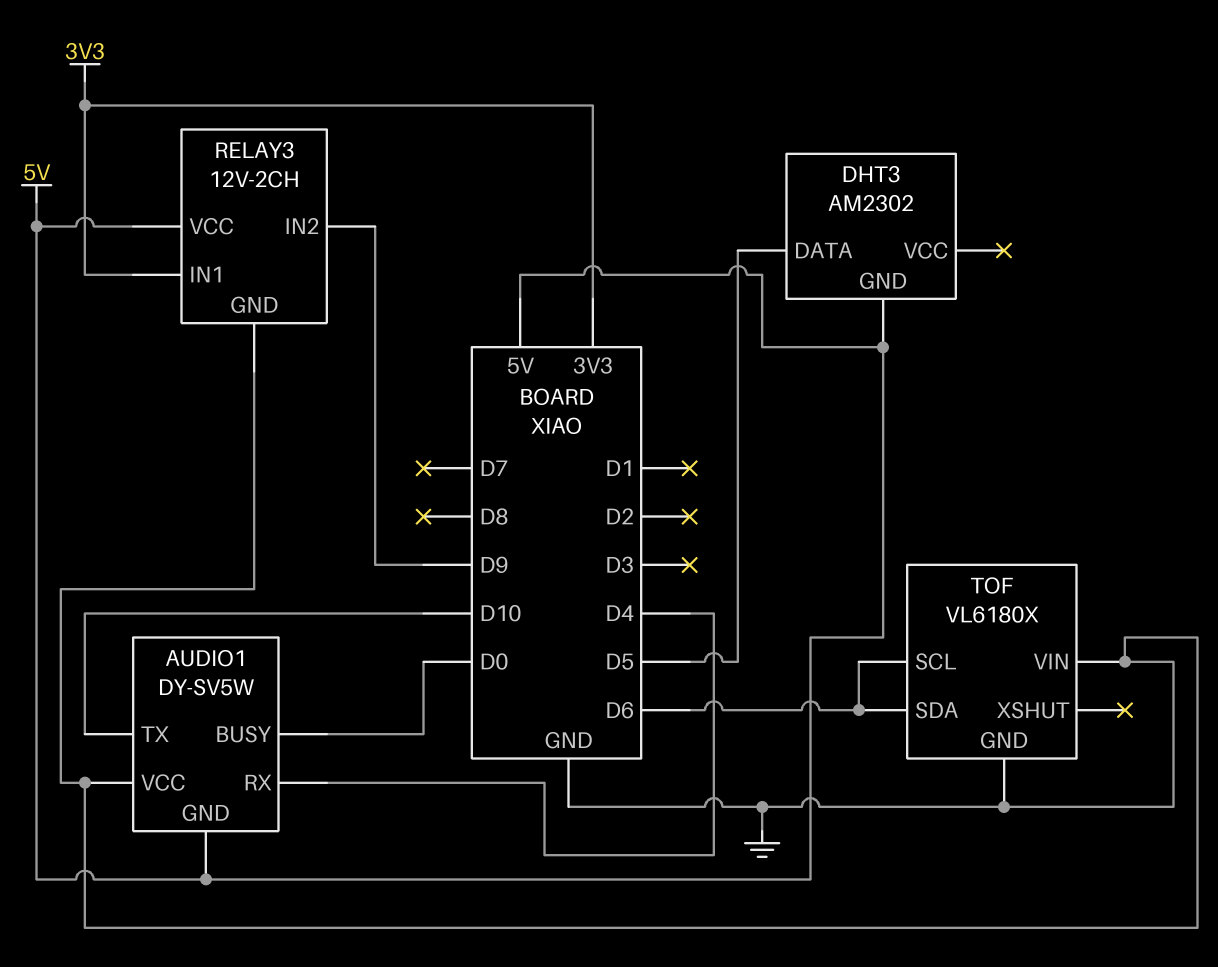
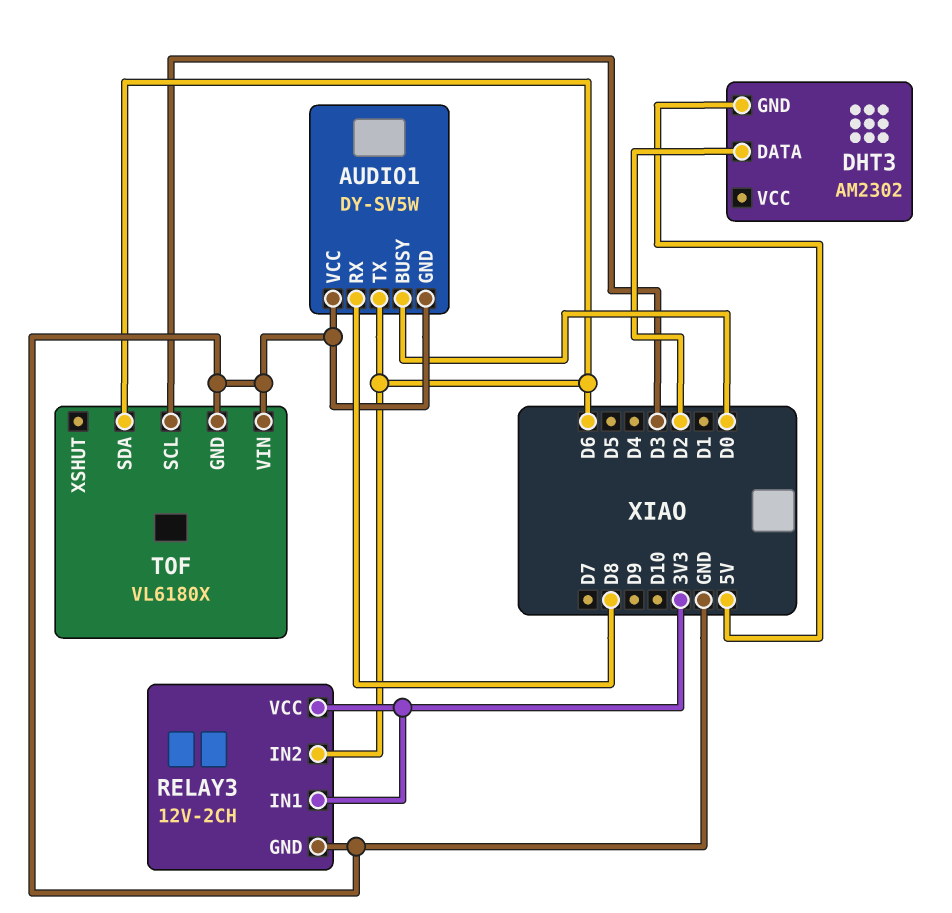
AUDIO1 pin GND: 5V -> GND
AUDIO1 pin RX: D4 -> D8
AUDIO1 pin TX: D10 -> D6
DHT3 pin DATA: D5 -> D2
RELAY3 pin IN2: D9 -> D6
RELAY3 pin VCC: 5V -> 3V3
TOF pin SCL: D6 -> D3

